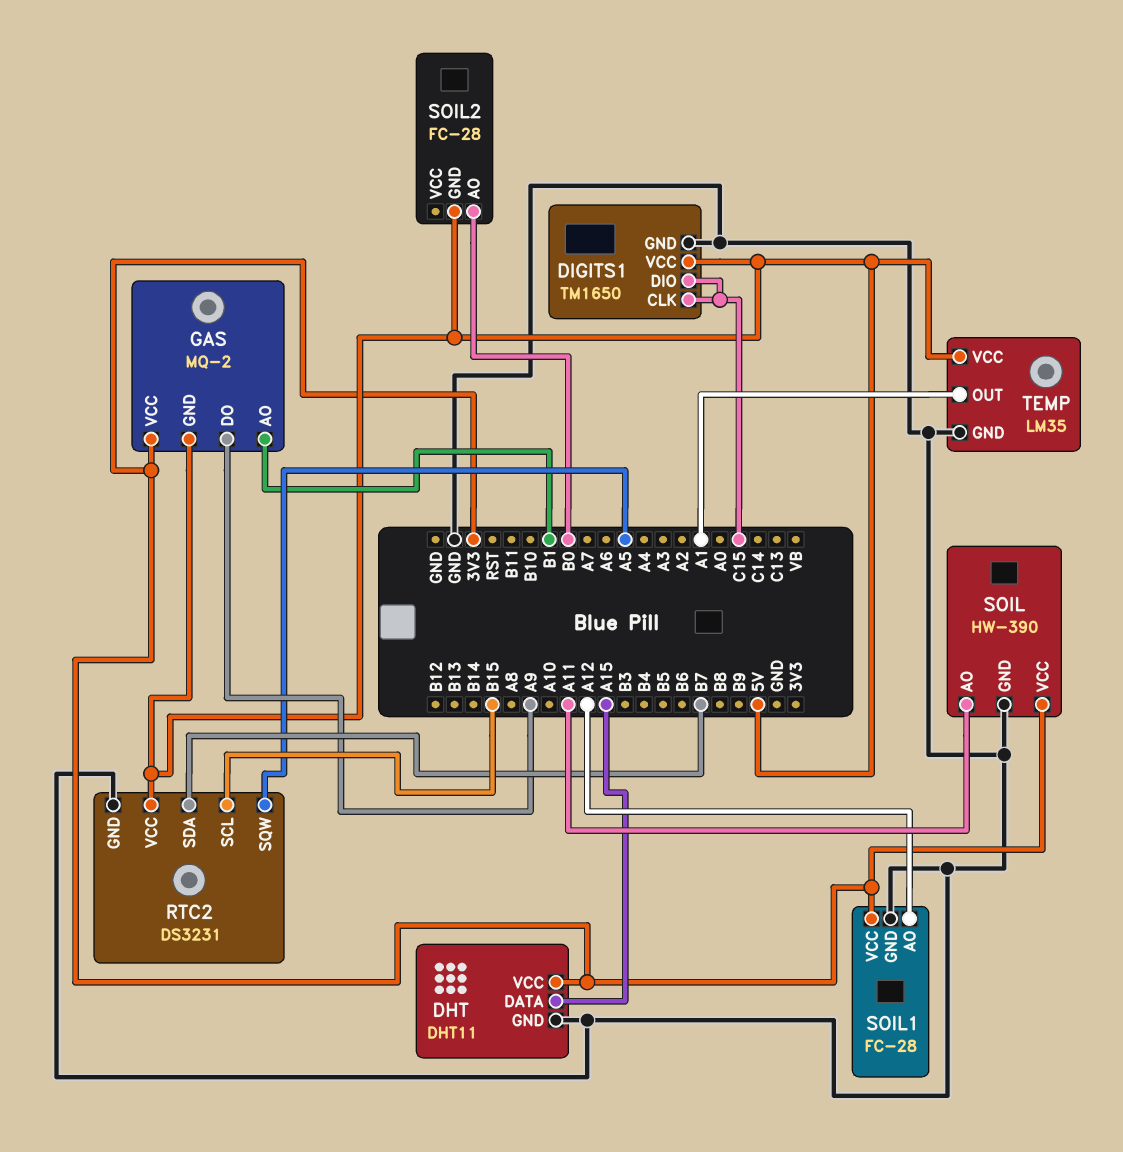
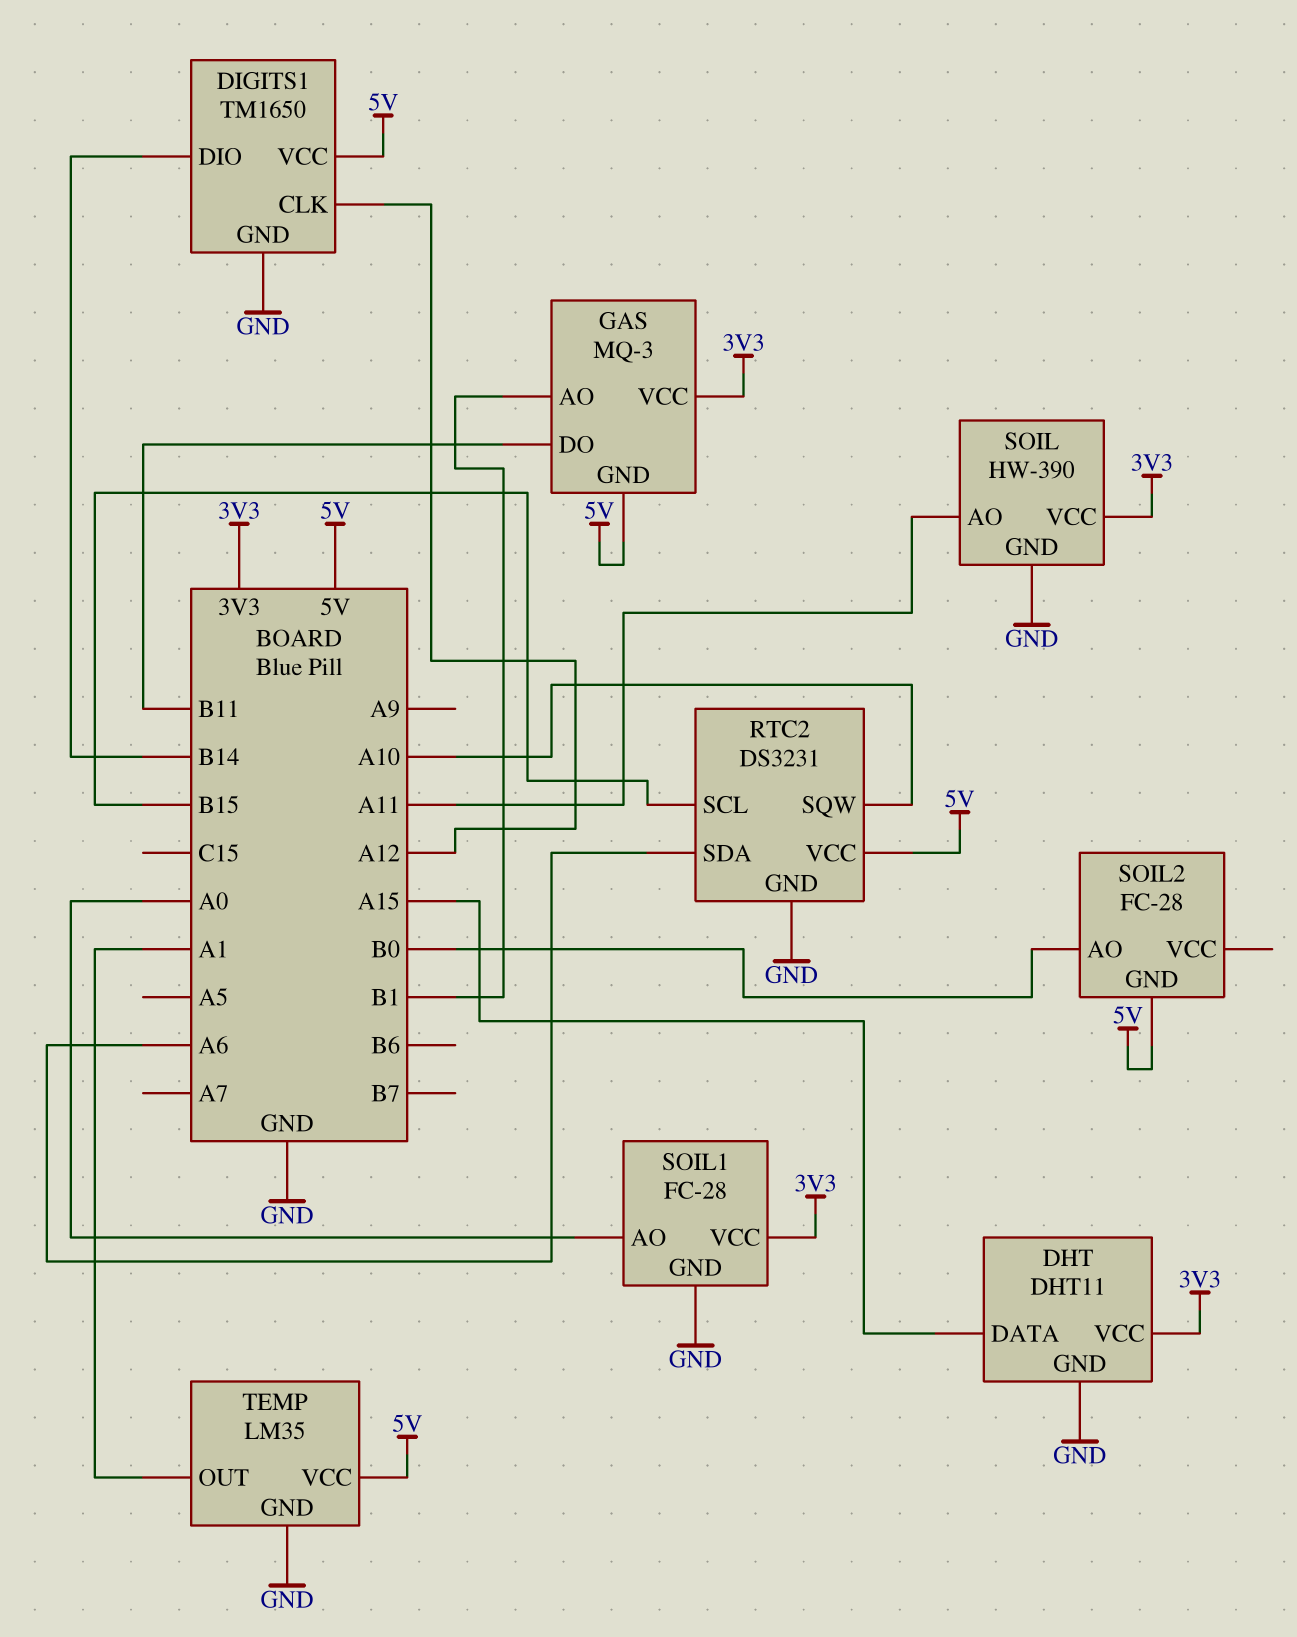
DIGITS1 pin CLK: C15 -> A12
DIGITS1 pin DIO: C15 -> B14
GAS: MQ-2 -> MQ-3
GAS pin DO: A9 -> B11
RTC2 pin SDA: B7 -> A6
RTC2 pin SQW: A5 -> A10
SOIL1 pin AO: A12 -> A0

